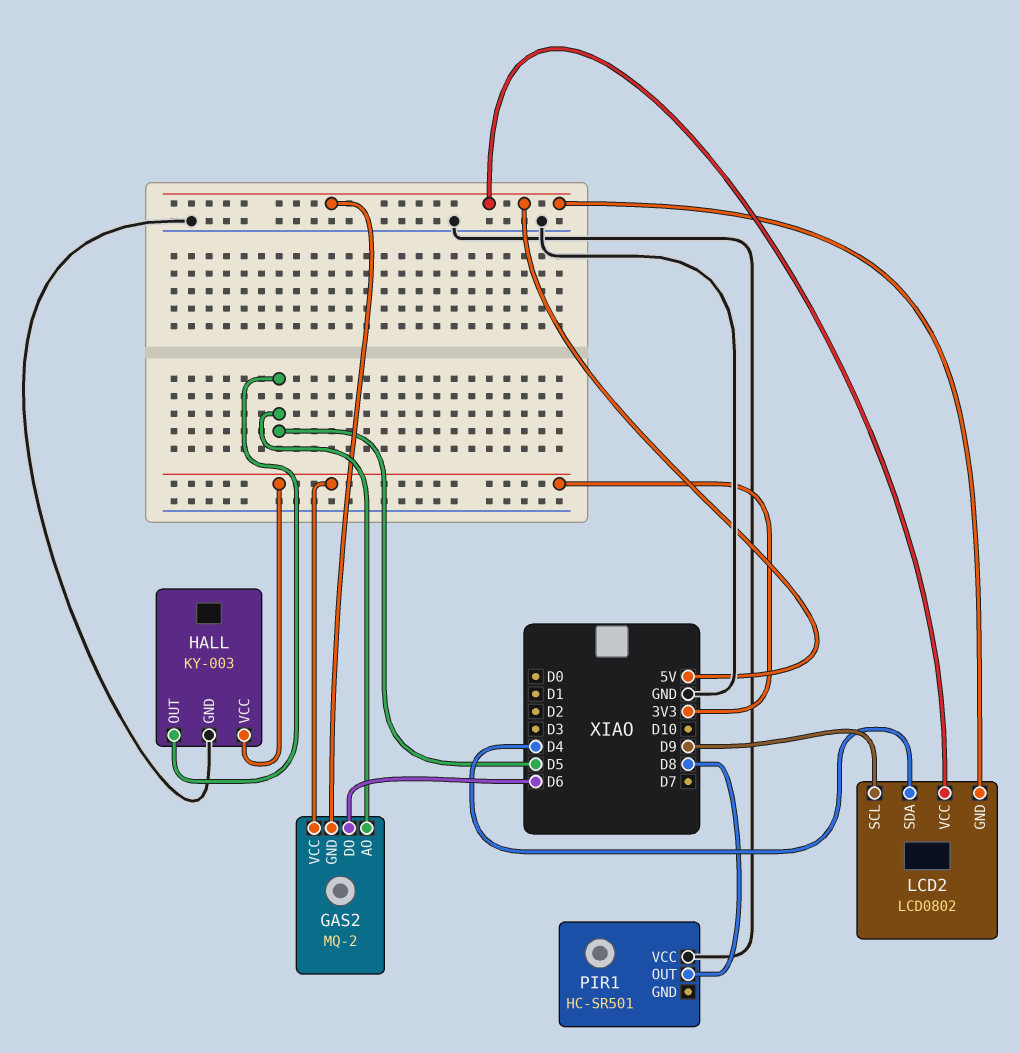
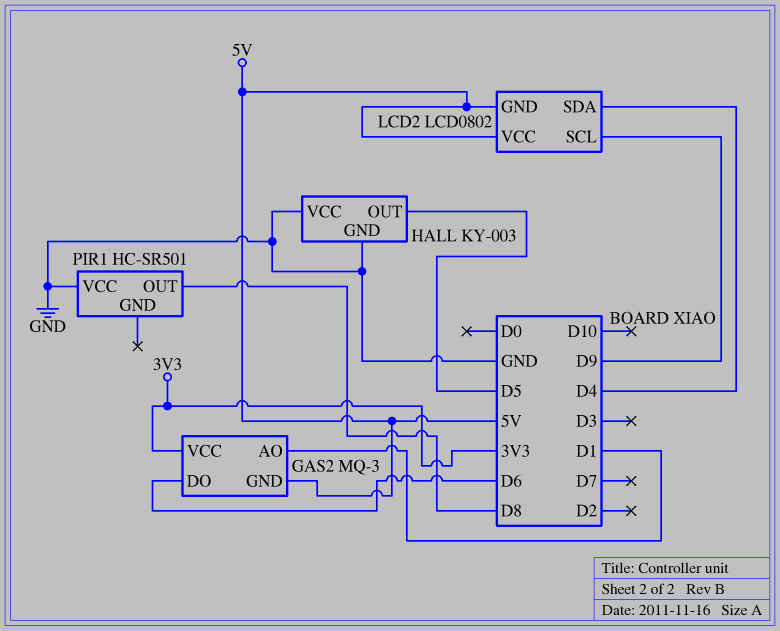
GAS2: MQ-2 -> MQ-3
GAS2 pin AO: D5 -> D1
HALL pin VCC: 3V3 -> GND

